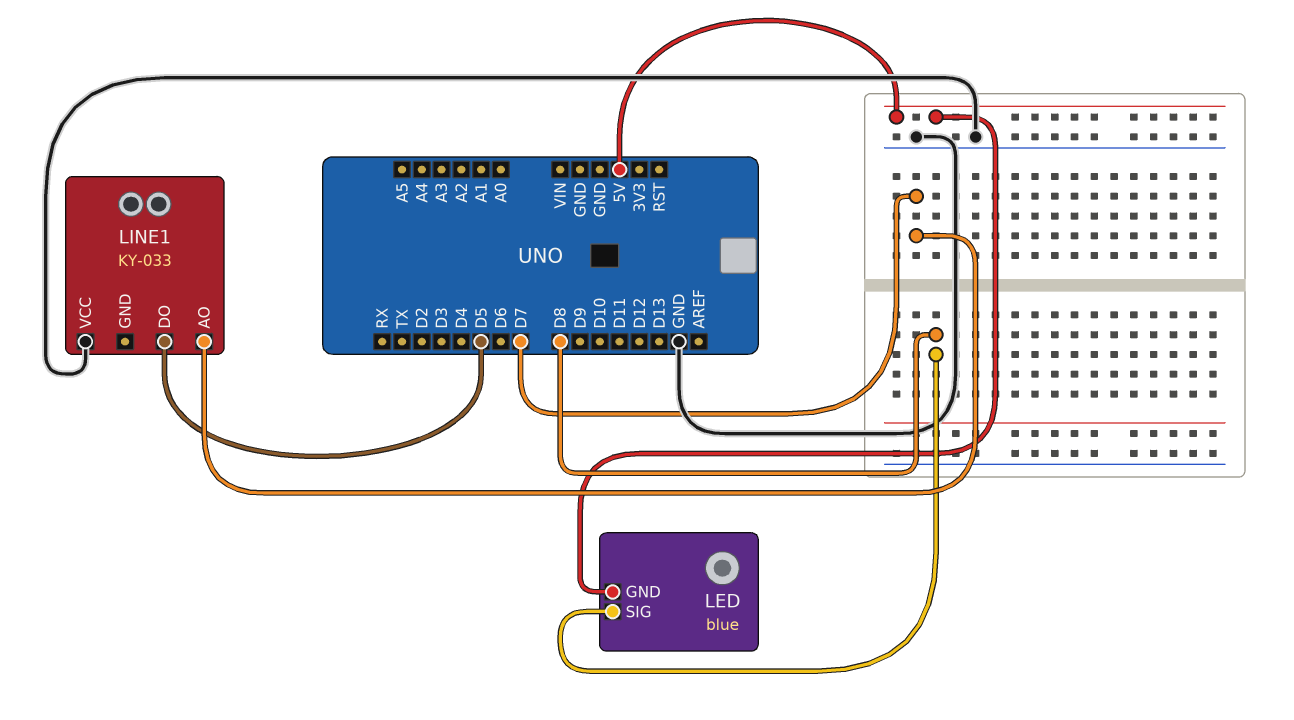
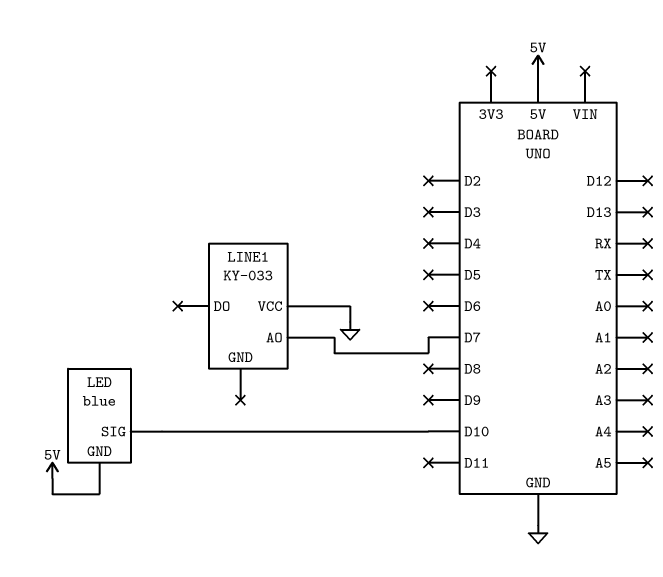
LED pin SIG: D8 -> D10
LINE1 pin DO: D5 -> none

